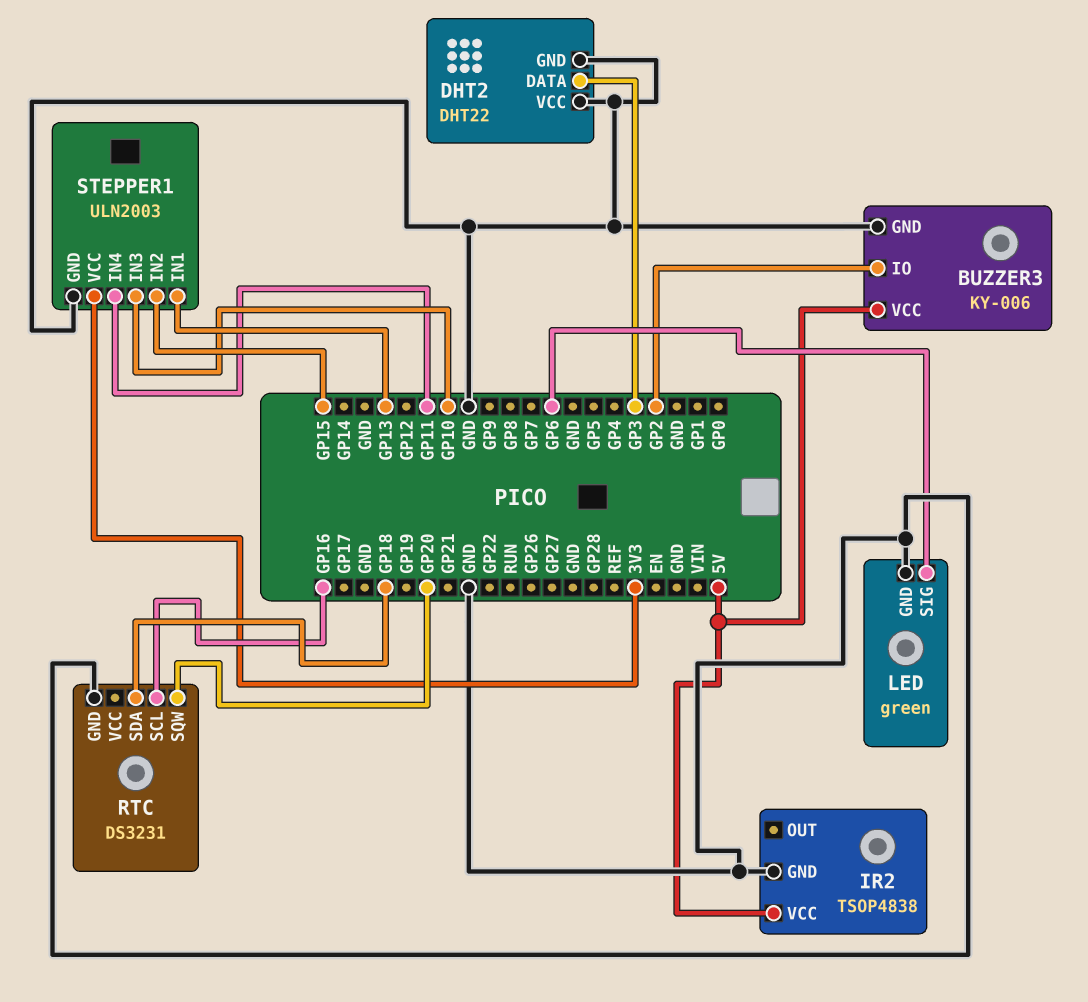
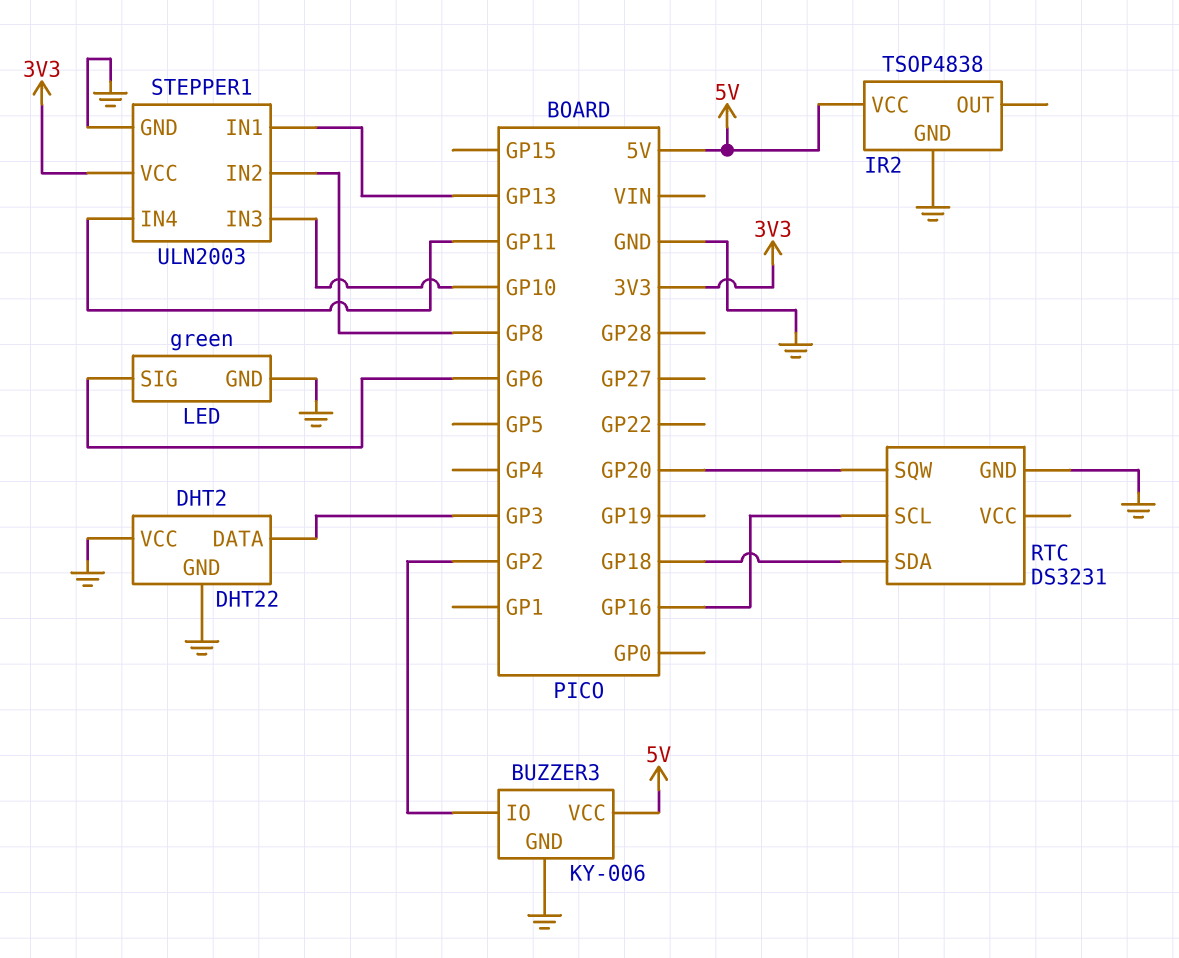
STEPPER1 pin IN2: GP15 -> GP8

